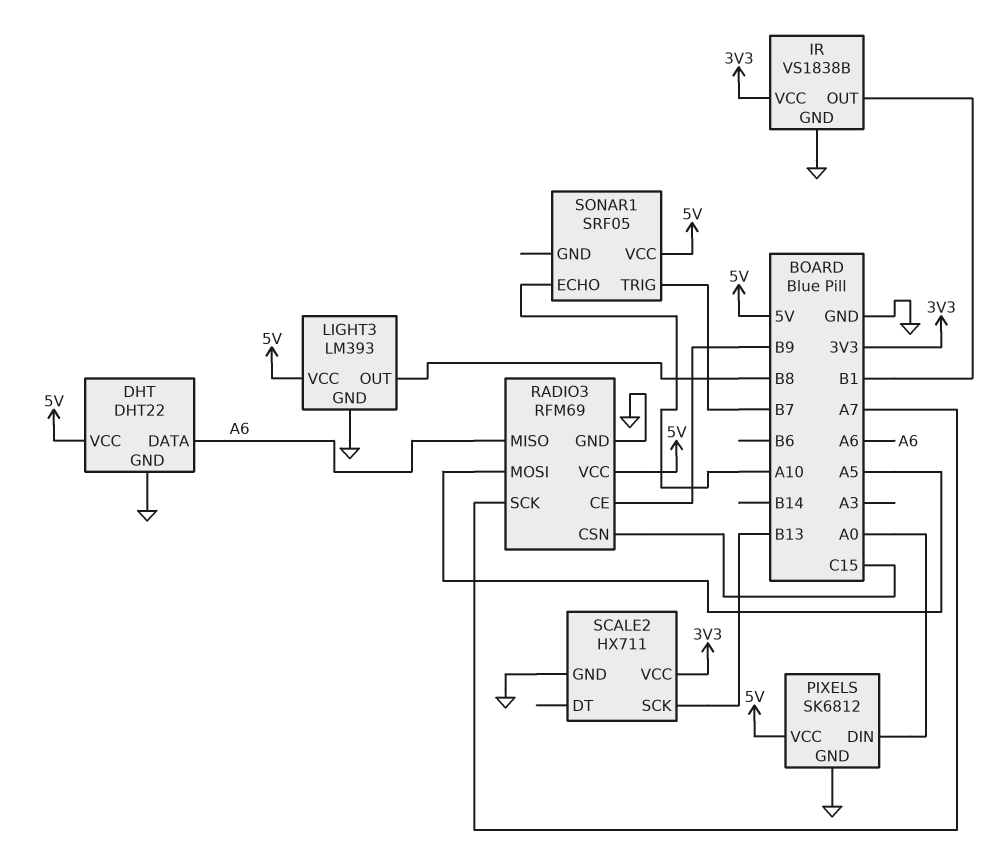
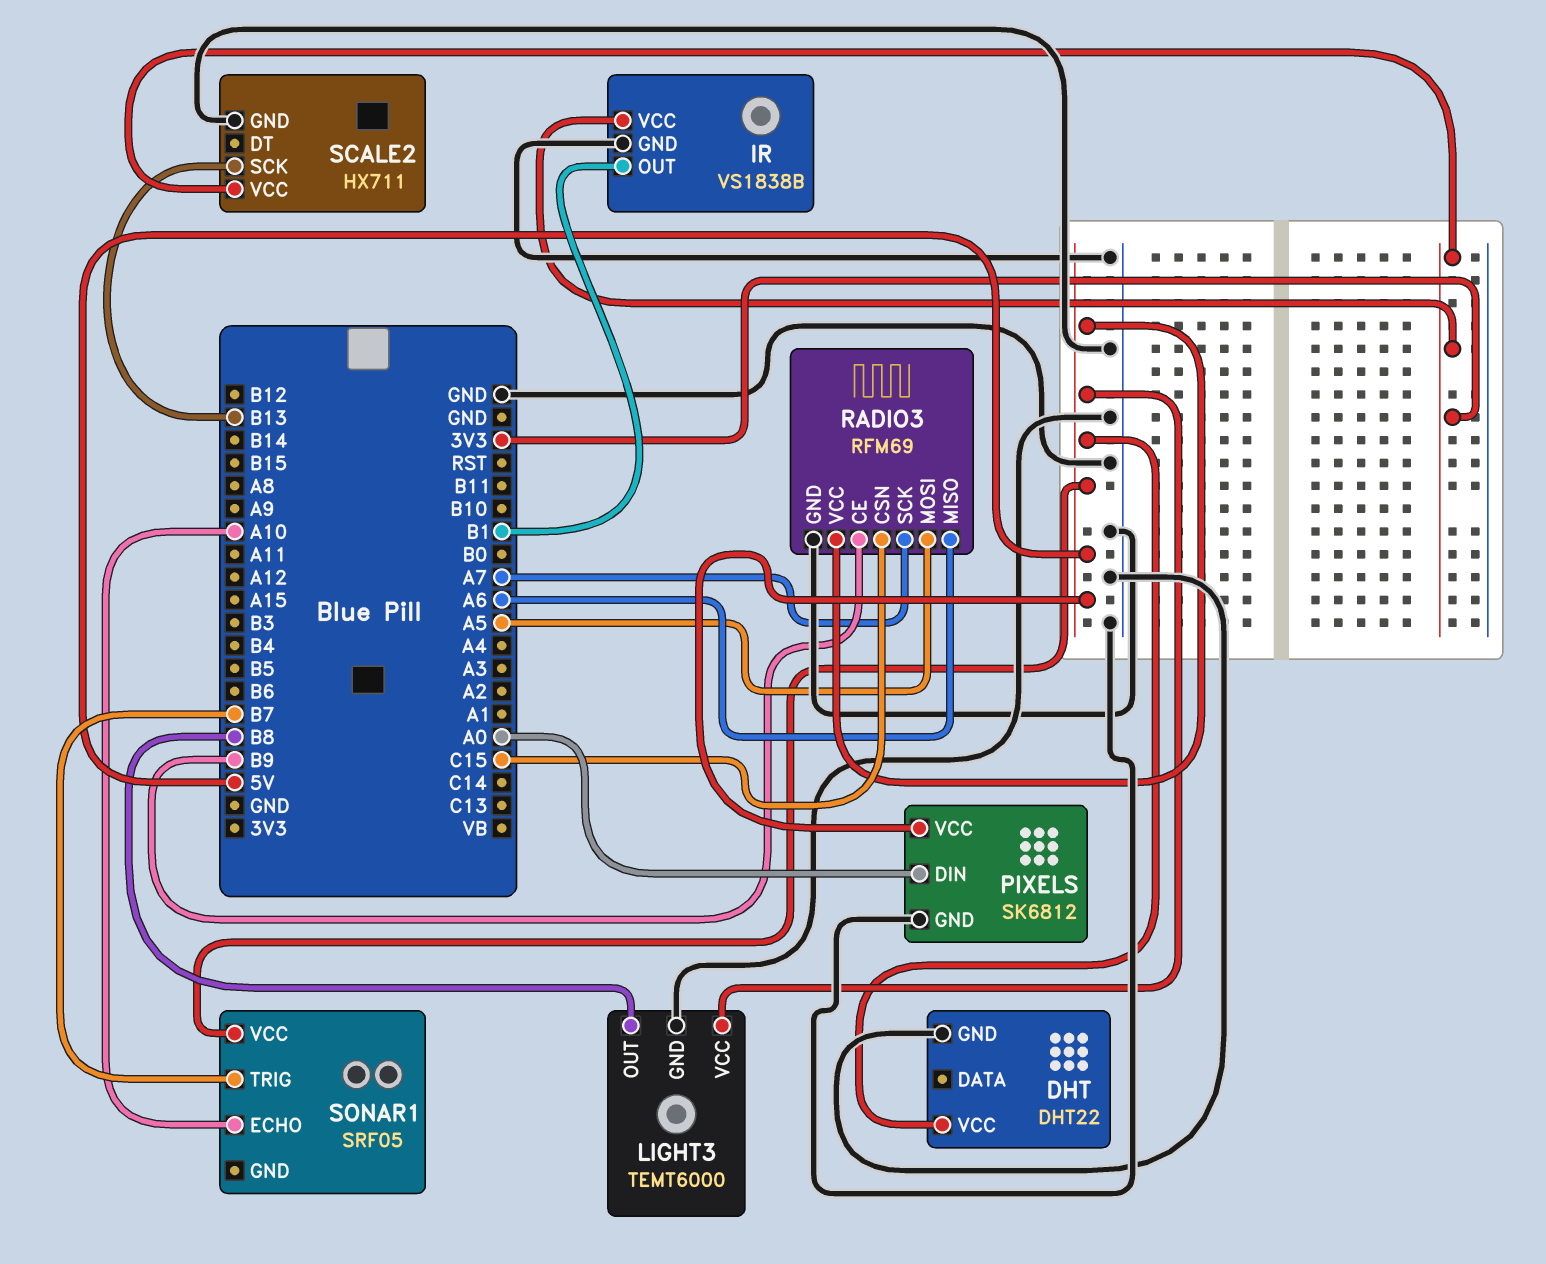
DHT pin DATA: A6 -> none
LIGHT3: LM393 -> TEMT6000

